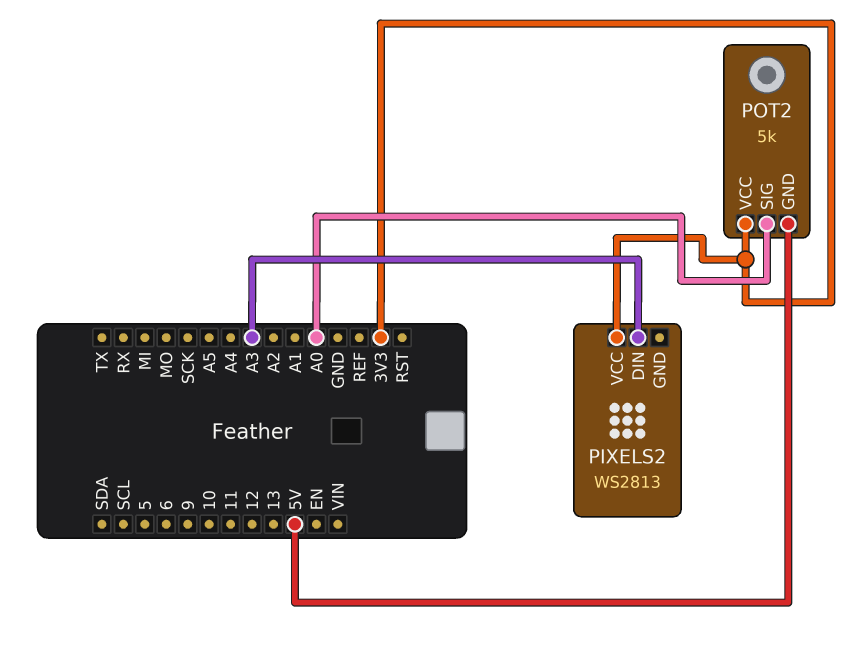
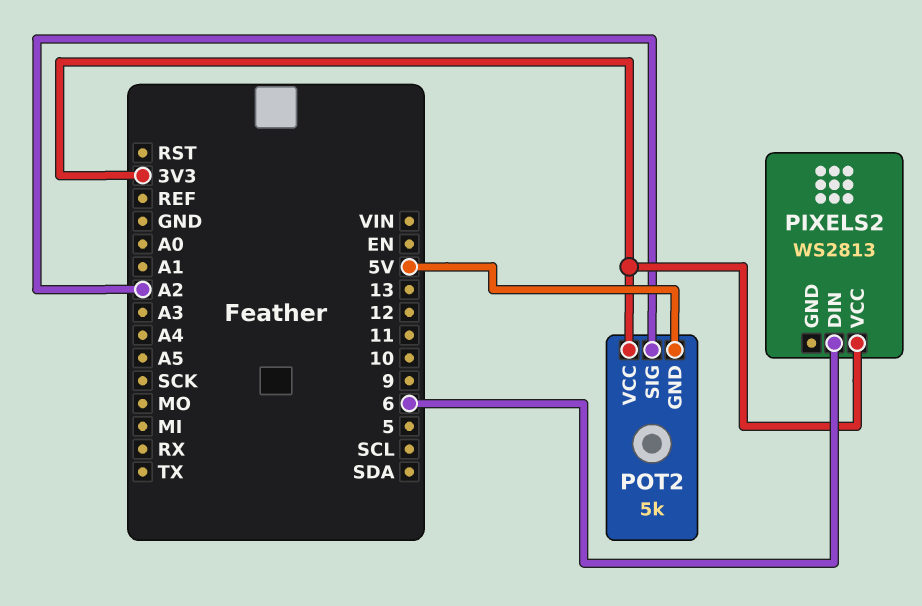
PIXELS2 pin DIN: A3 -> 6
POT2 pin SIG: A0 -> A2

